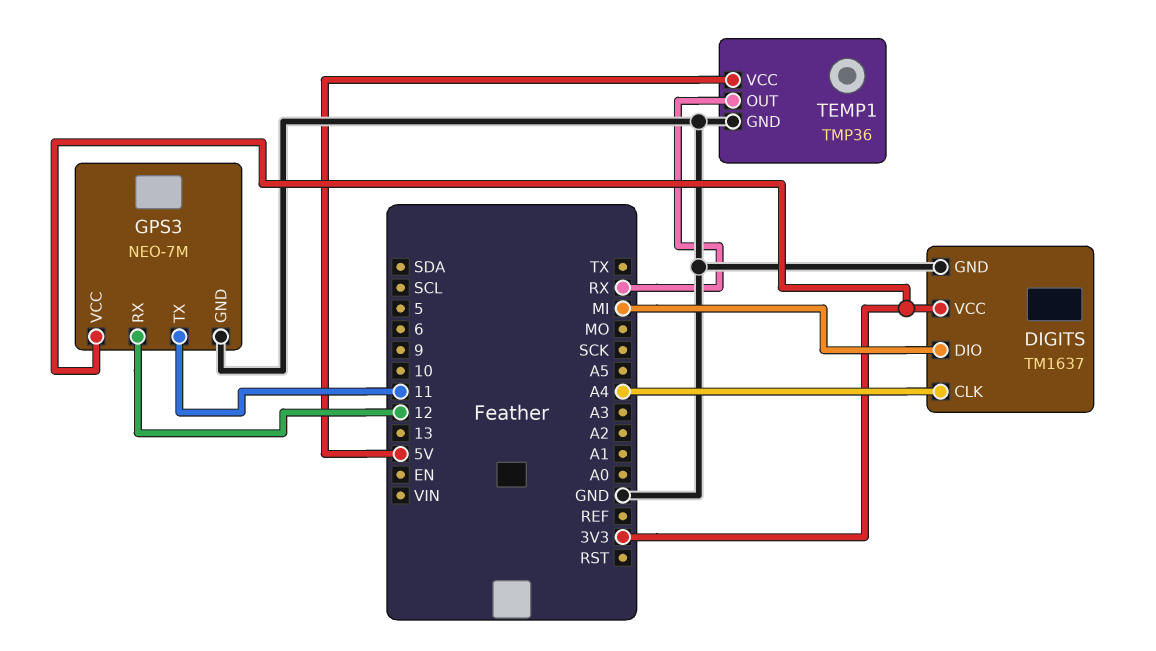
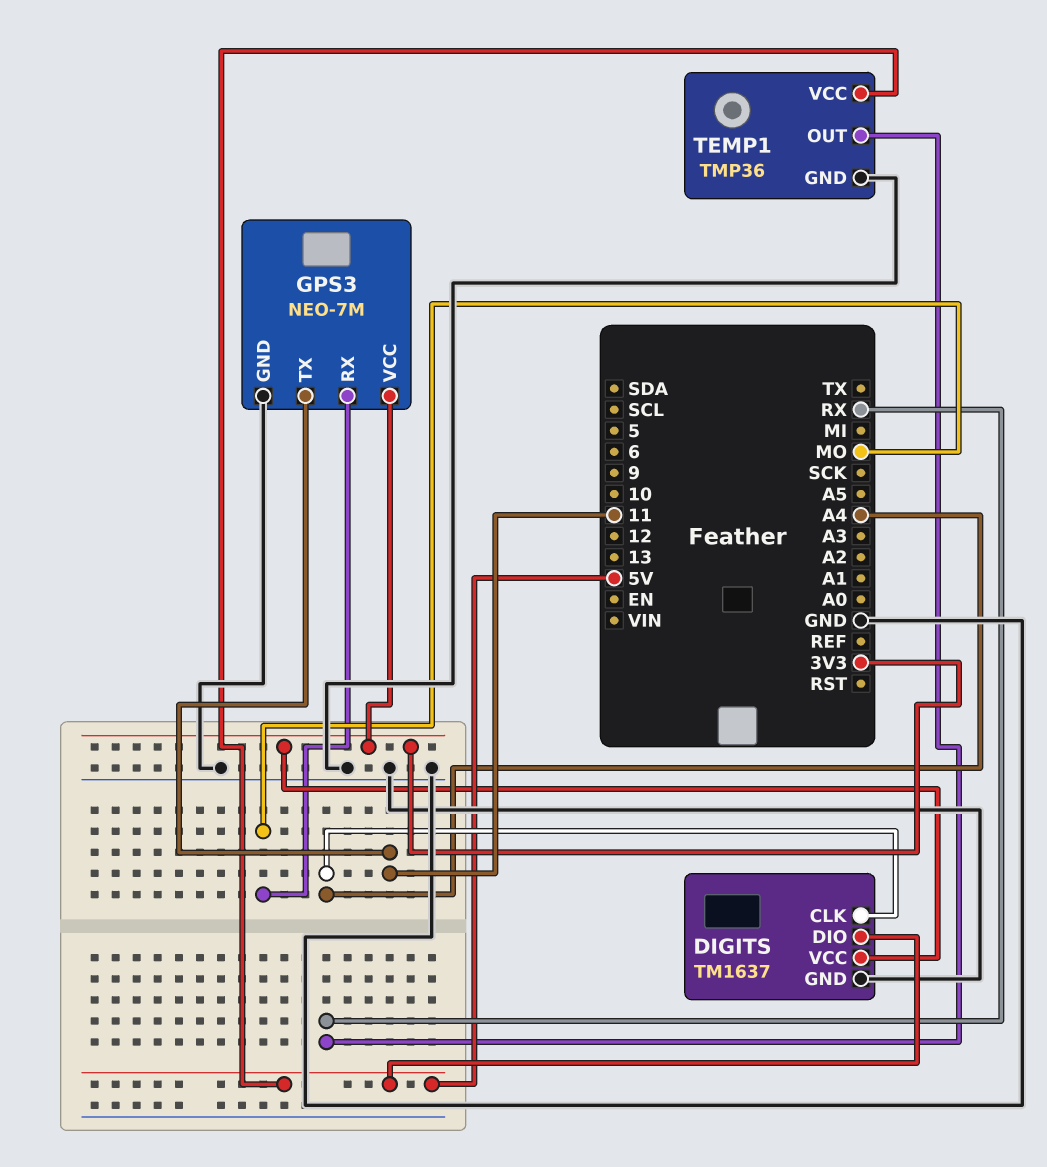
DIGITS pin DIO: MI -> 5V
GPS3 pin RX: 12 -> MO

